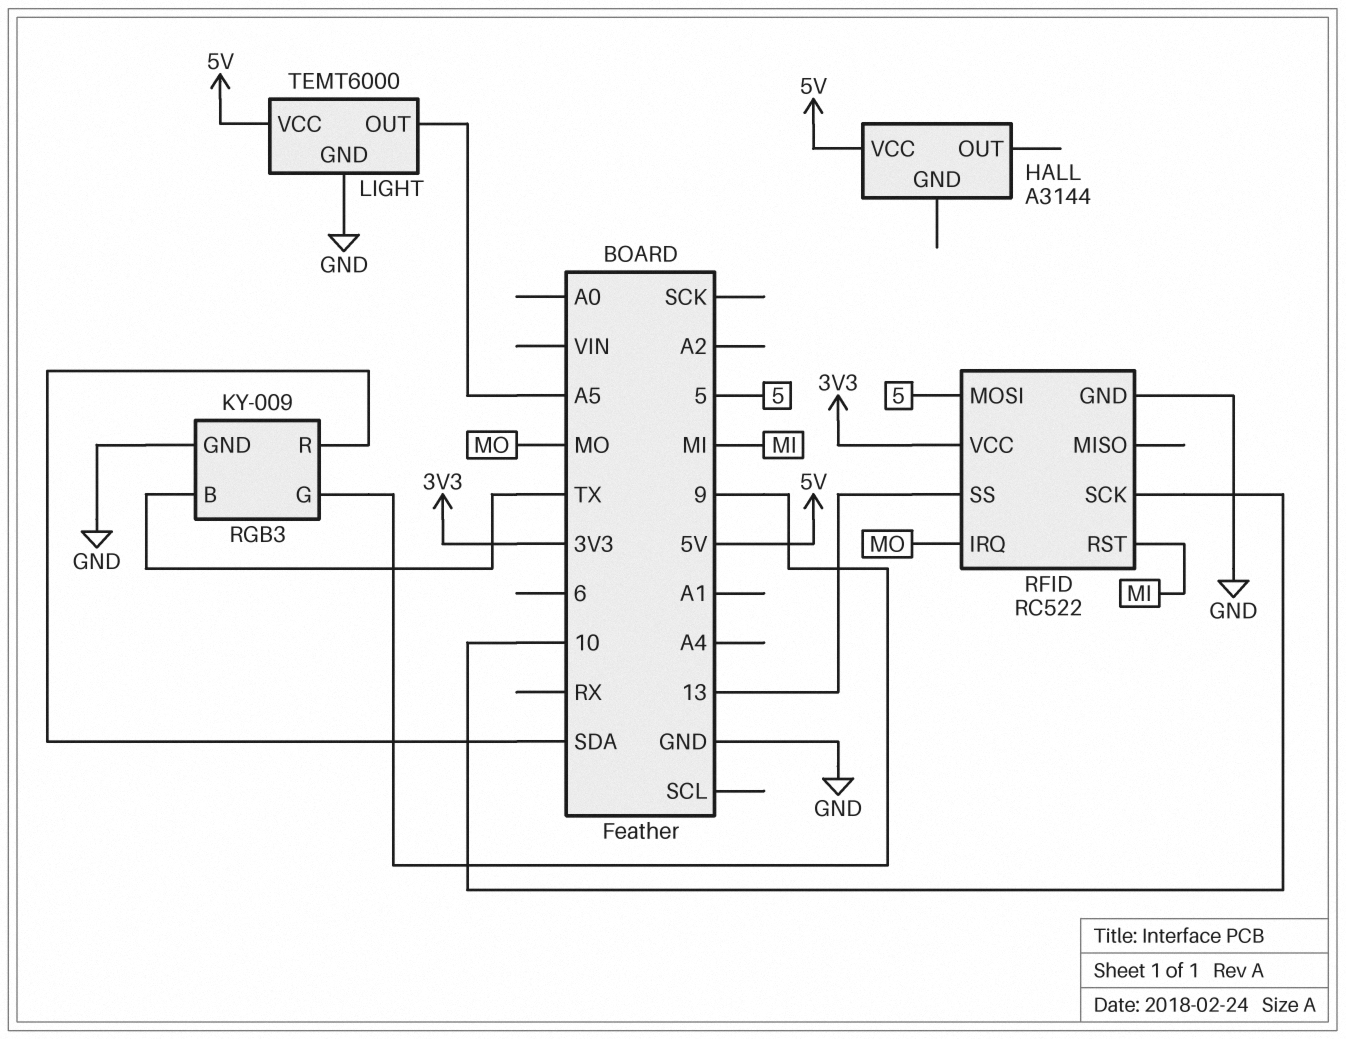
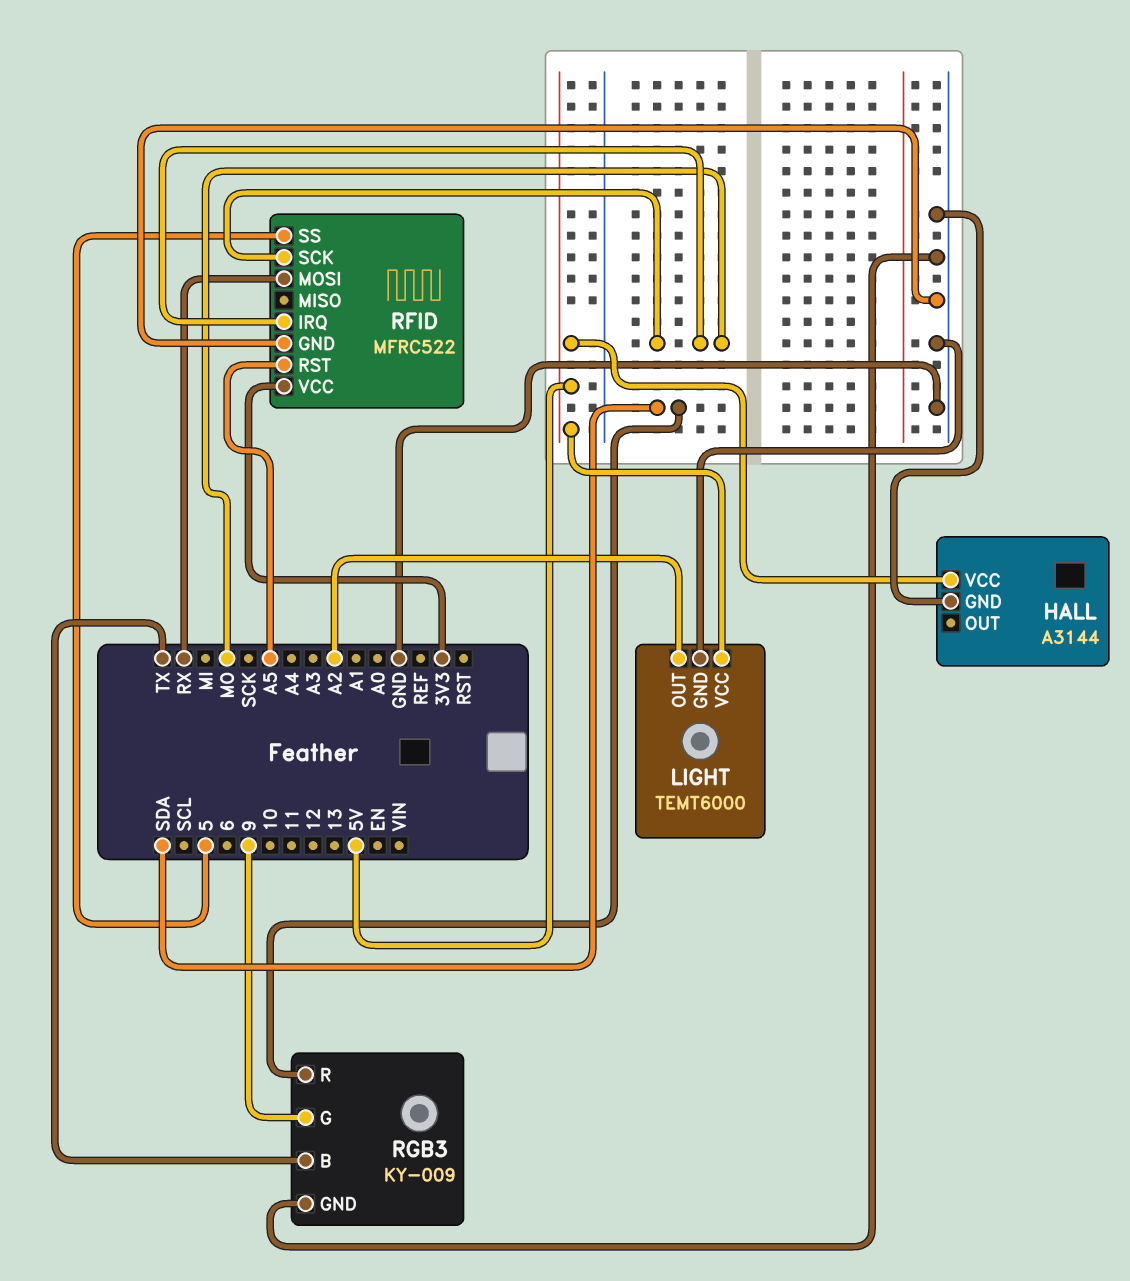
HALL pin GND: none -> GND
LIGHT pin OUT: A5 -> A2
RFID: RC522 -> MFRC522
RFID pin MOSI: 5 -> RX
RFID pin RST: MI -> A5
RFID pin SCK: 10 -> MO
RFID pin SS: 13 -> 5

